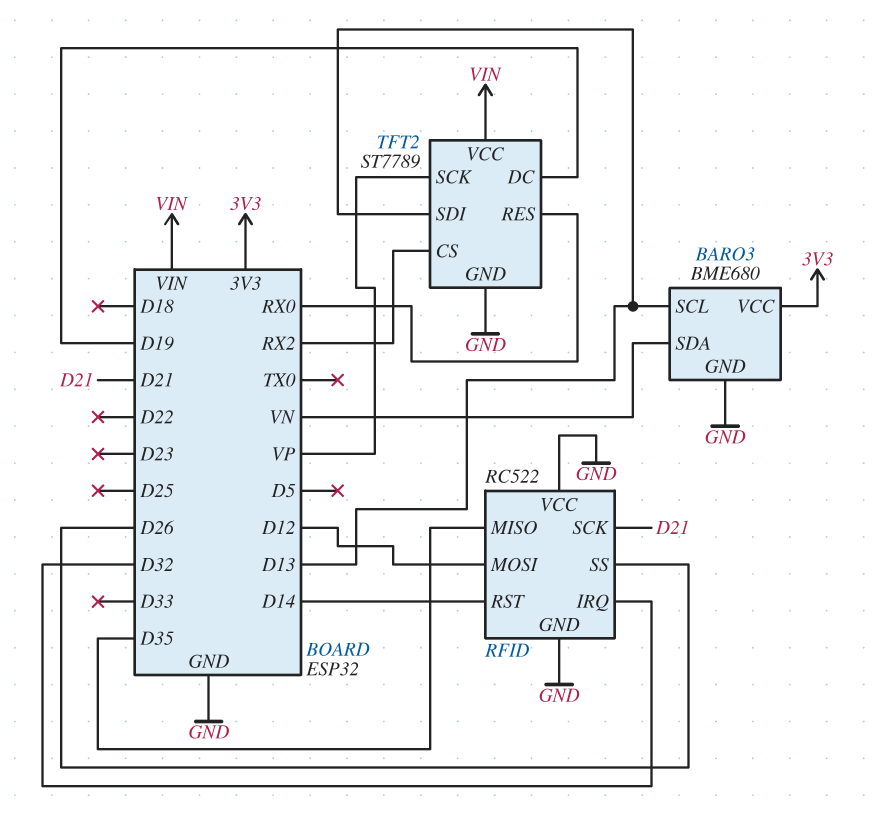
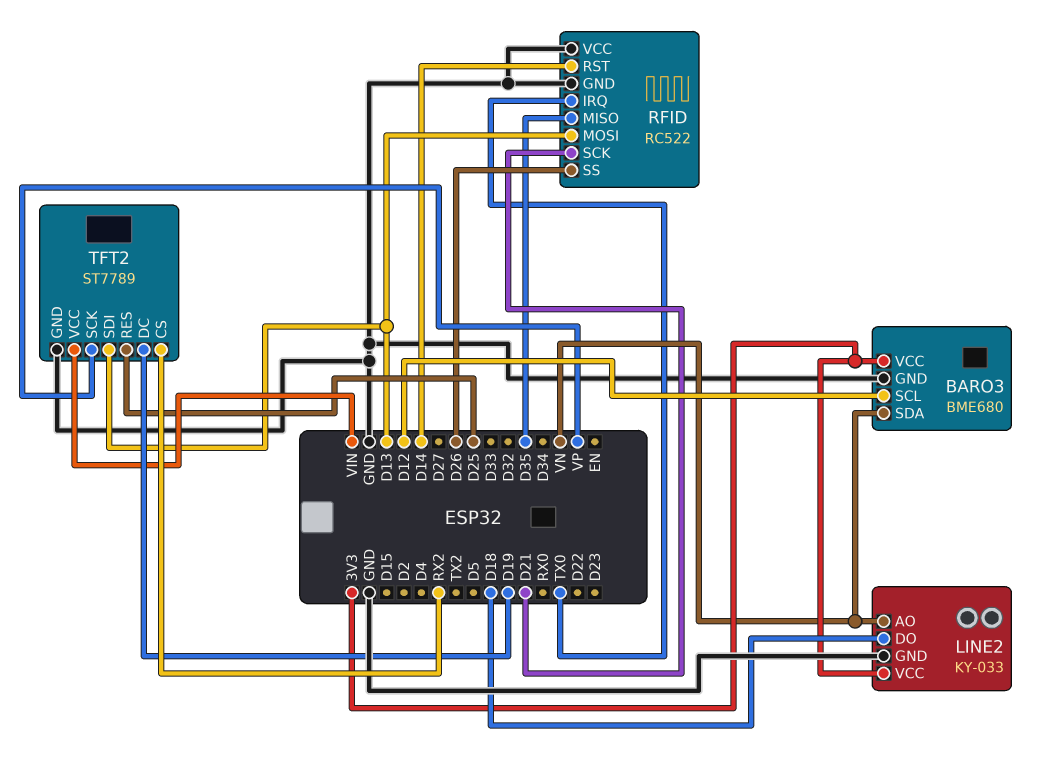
BARO3 pin SCL: D13 -> D12
LINE2: none -> KY-033
LINE2 pin AO: none -> VN
LINE2 pin DO: none -> D18
LINE2 pin GND: none -> GND
LINE2 pin VCC: none -> 3V3
RFID pin IRQ: D32 -> TX0
RFID pin MOSI: D12 -> D13
TFT2 pin RES: RX0 -> D25

